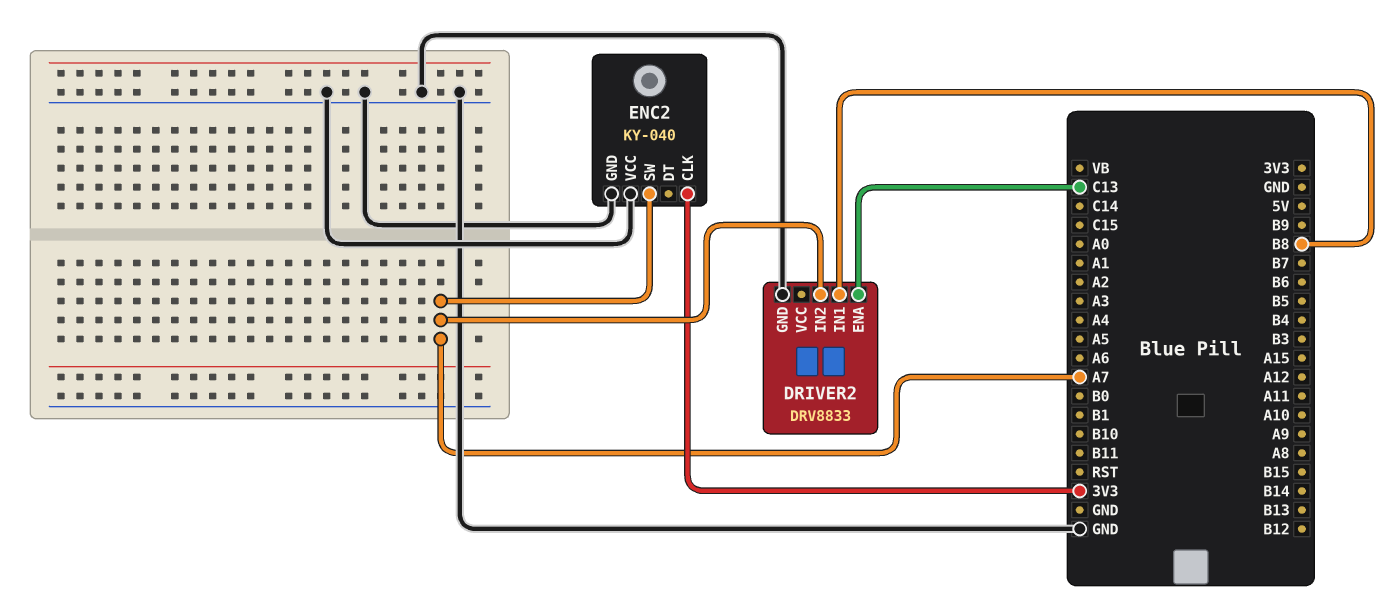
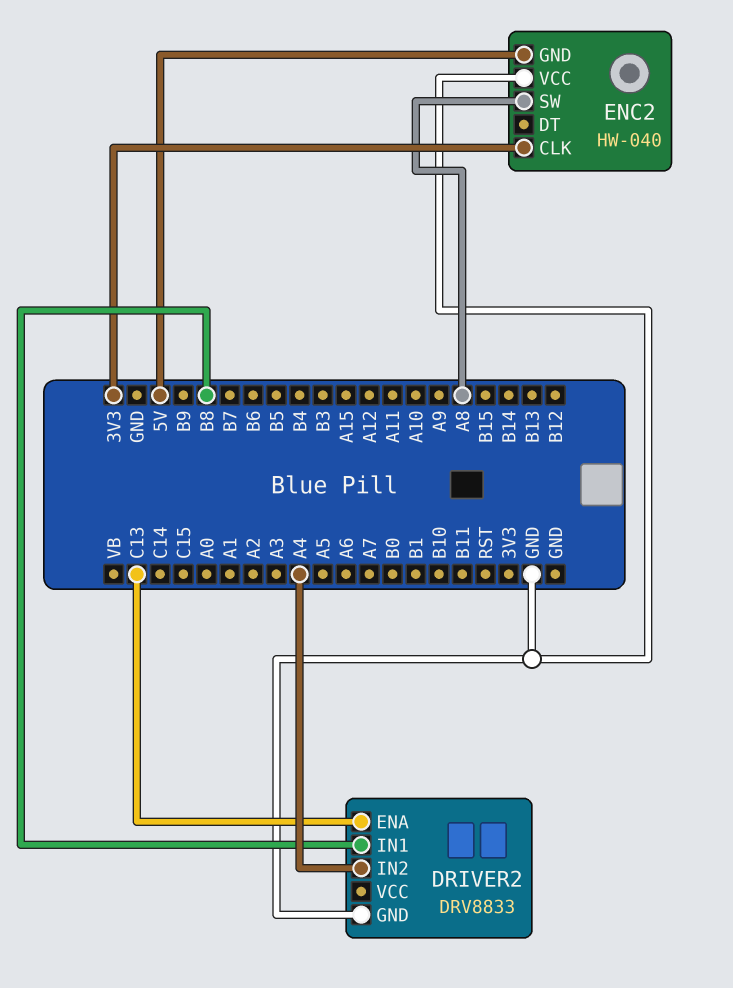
DRIVER2 pin IN2: A7 -> A4
ENC2: KY-040 -> HW-040
ENC2 pin GND: GND -> 5V
ENC2 pin SW: A7 -> A8

